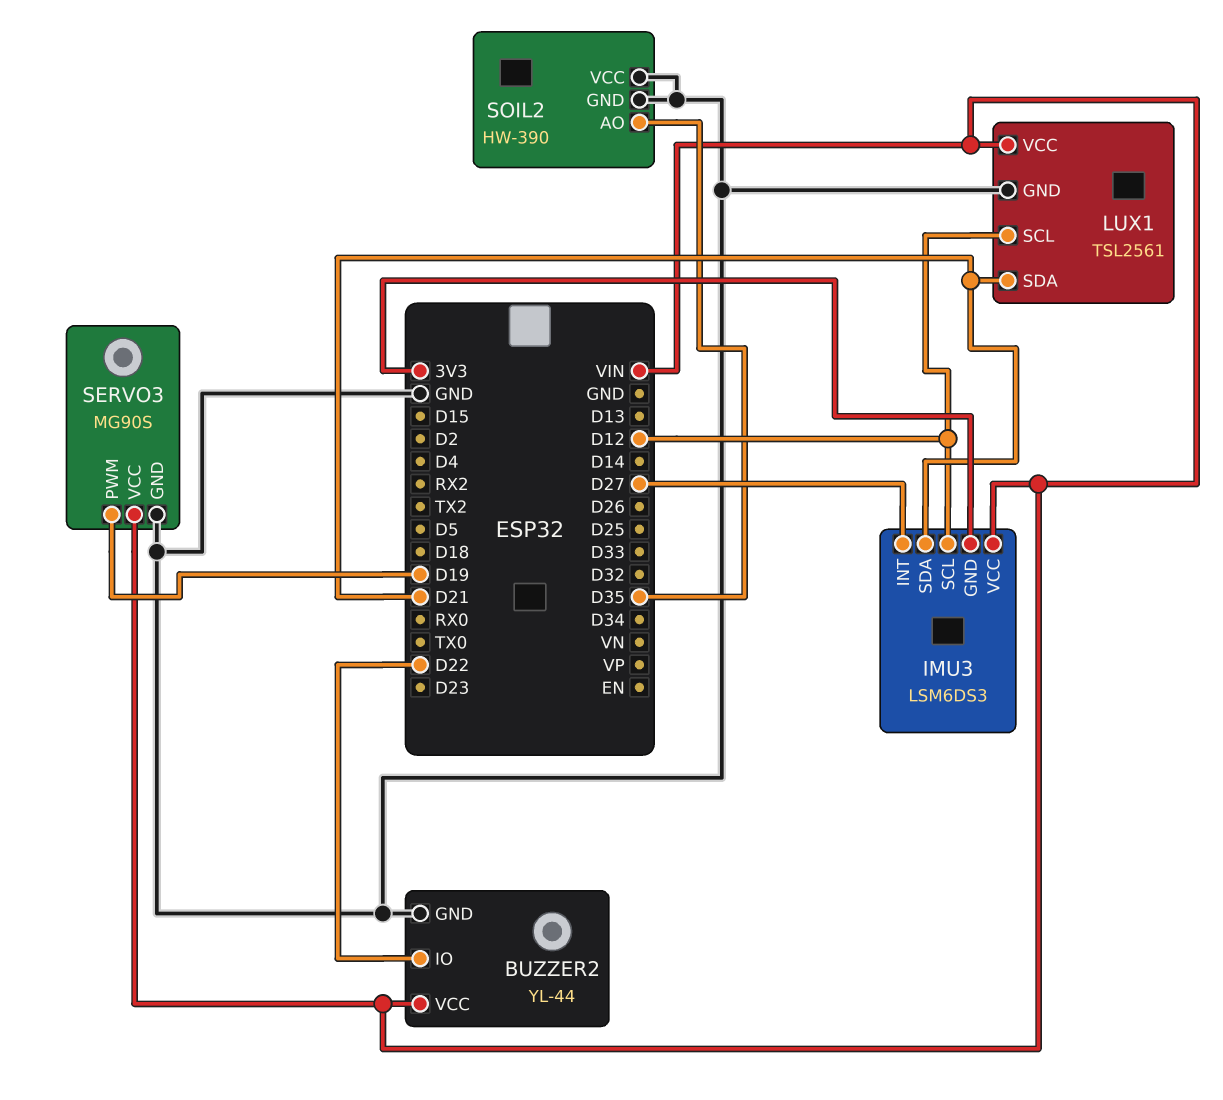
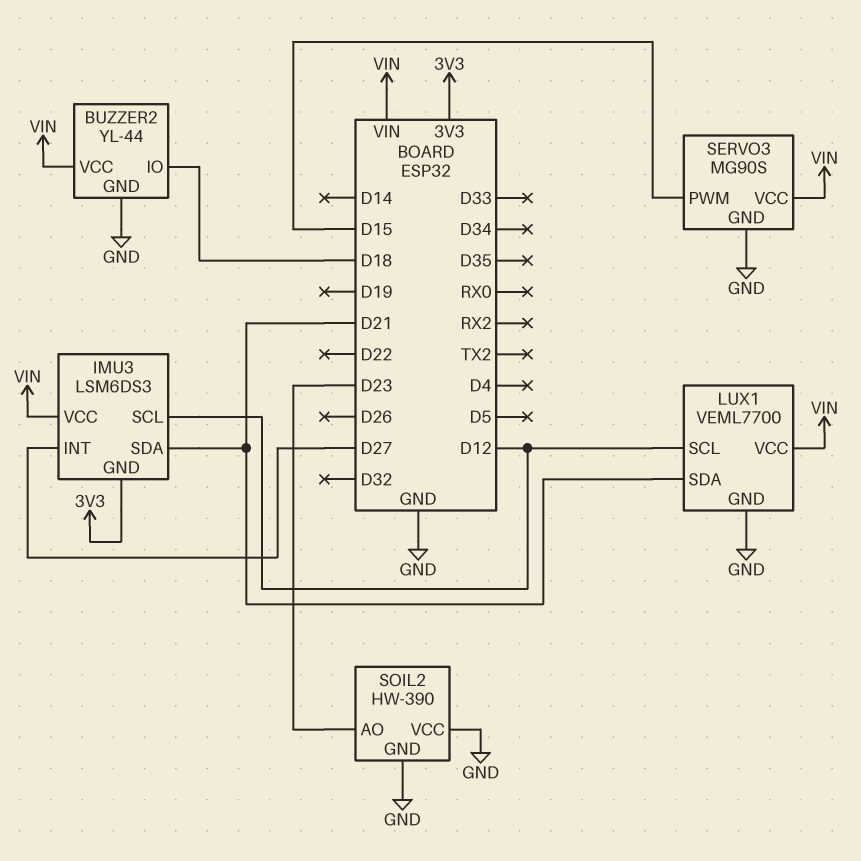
BUZZER2 pin IO: D22 -> D18
LUX1: TSL2561 -> VEML7700
SERVO3 pin PWM: D19 -> D15
SOIL2 pin AO: D35 -> D23

